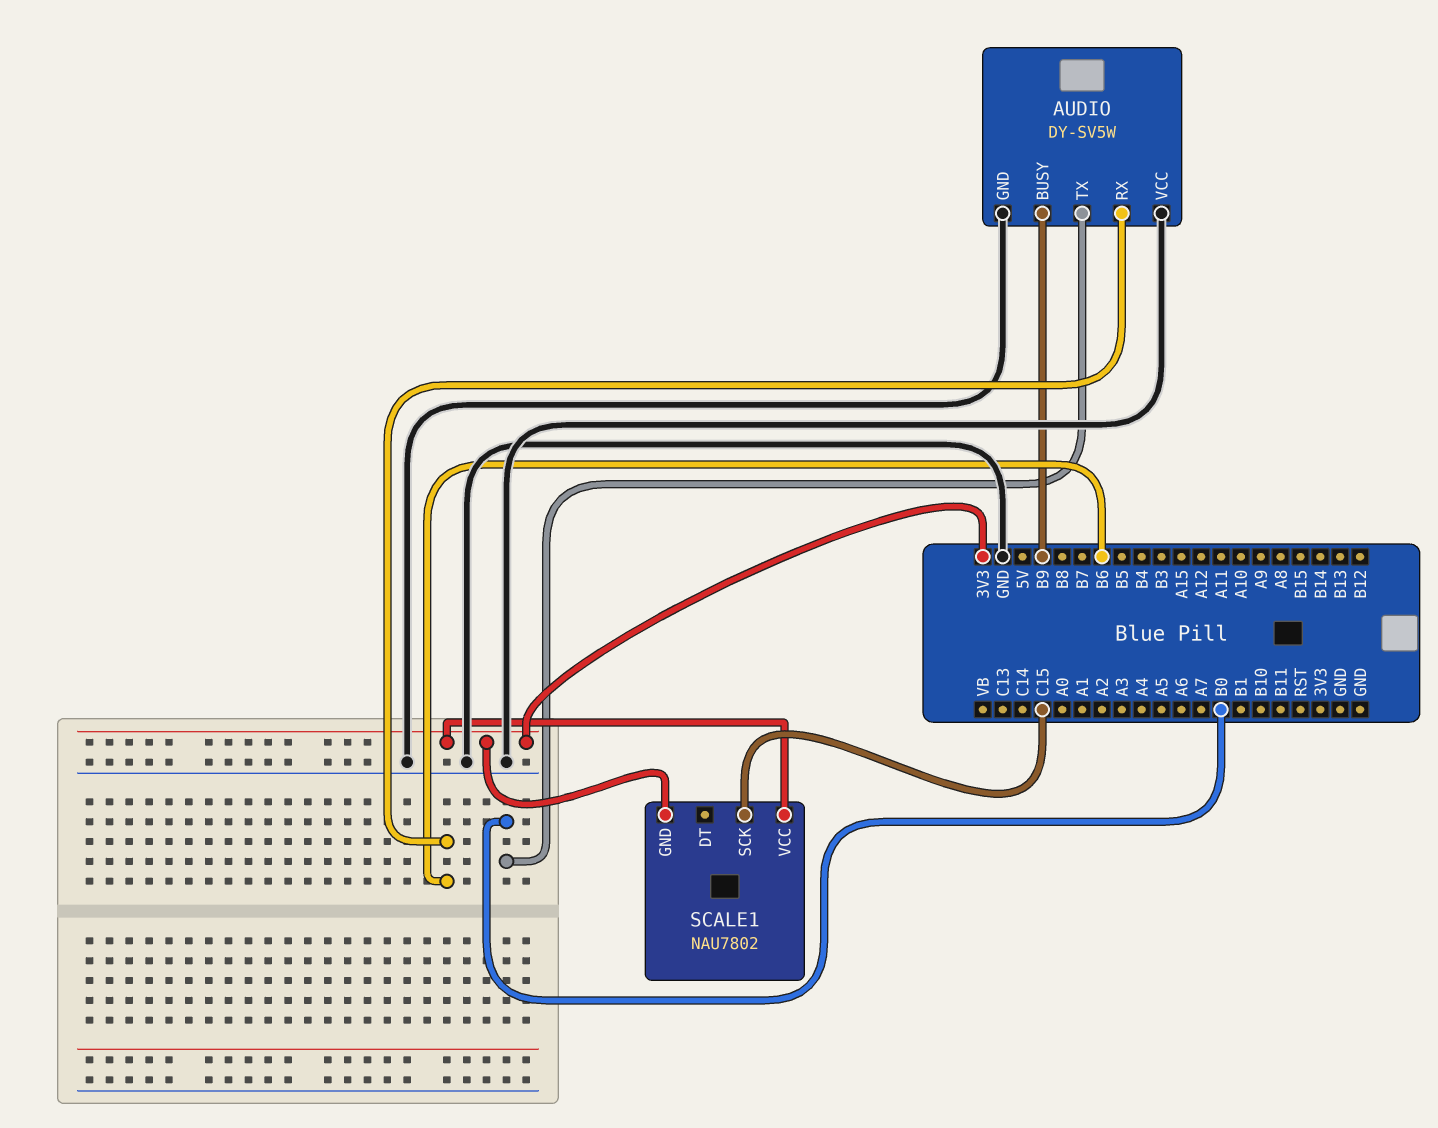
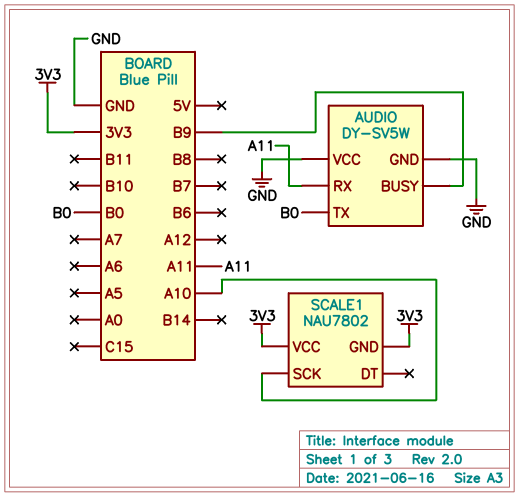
AUDIO pin RX: B6 -> A11
SCALE1 pin SCK: C15 -> A10

